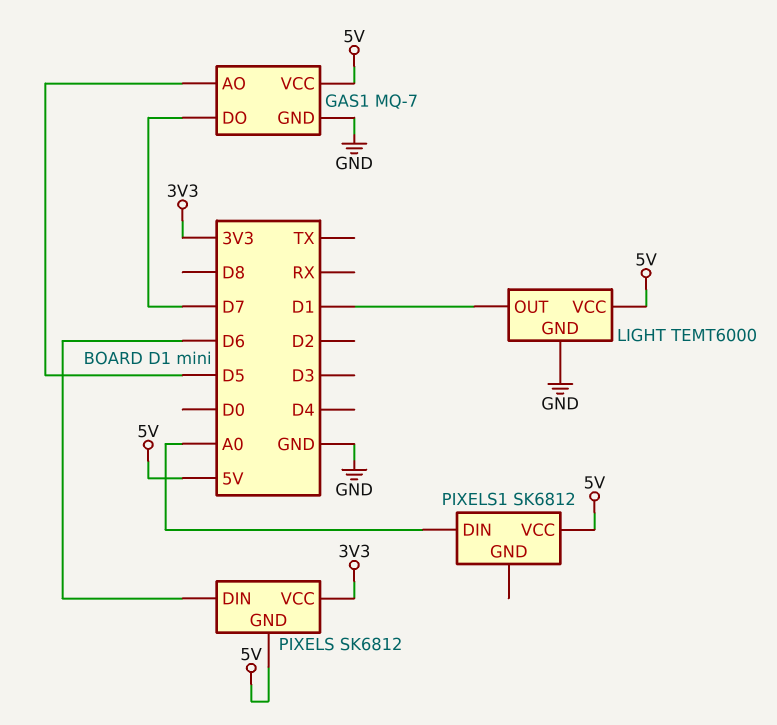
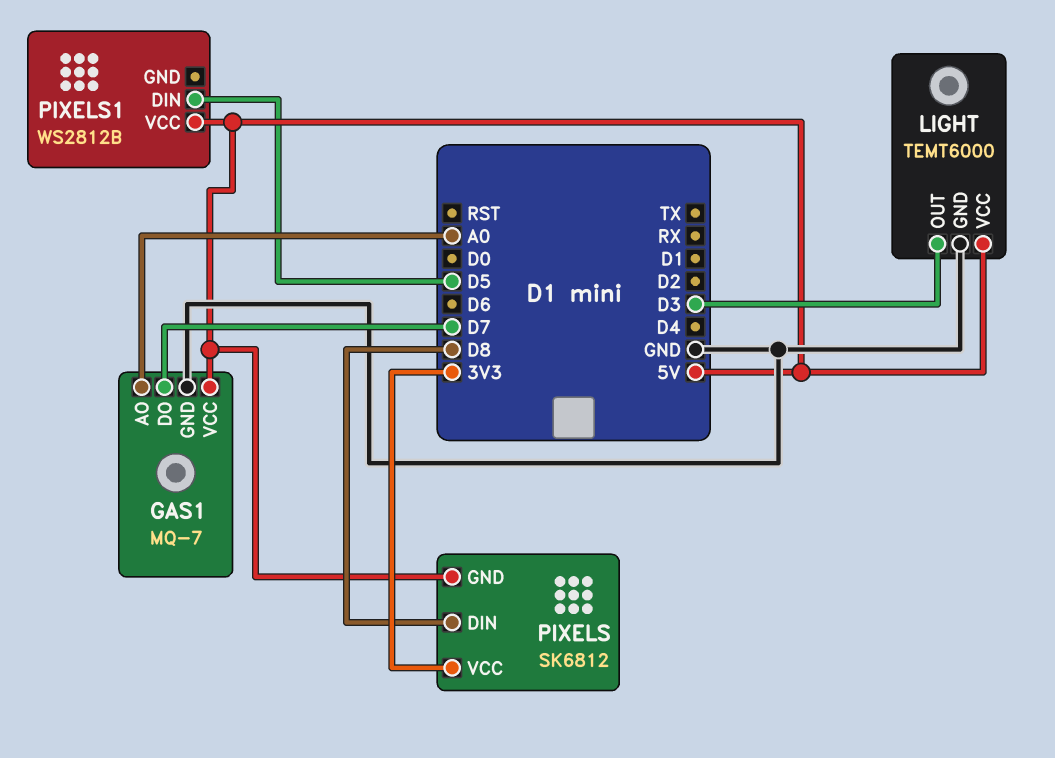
GAS1 pin AO: D5 -> A0
LIGHT pin OUT: D1 -> D3
PIXELS pin DIN: D6 -> D8
PIXELS1: SK6812 -> WS2812B
PIXELS1 pin DIN: A0 -> D5

